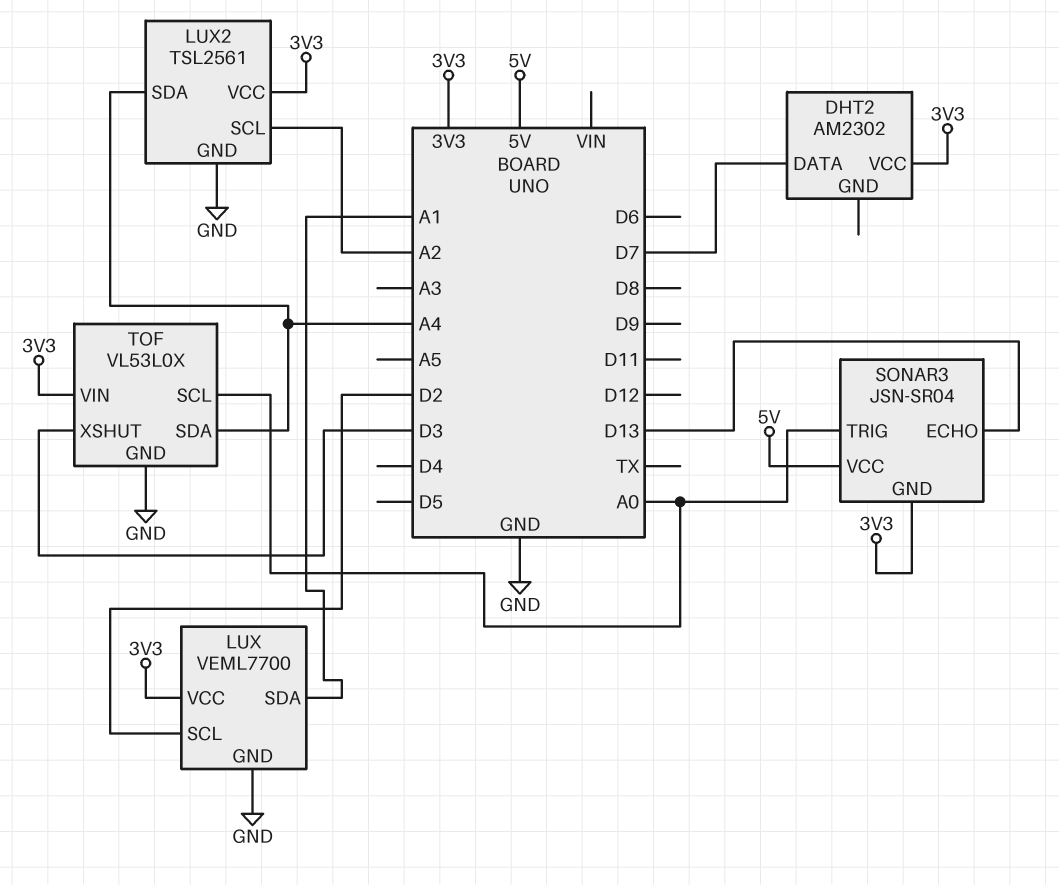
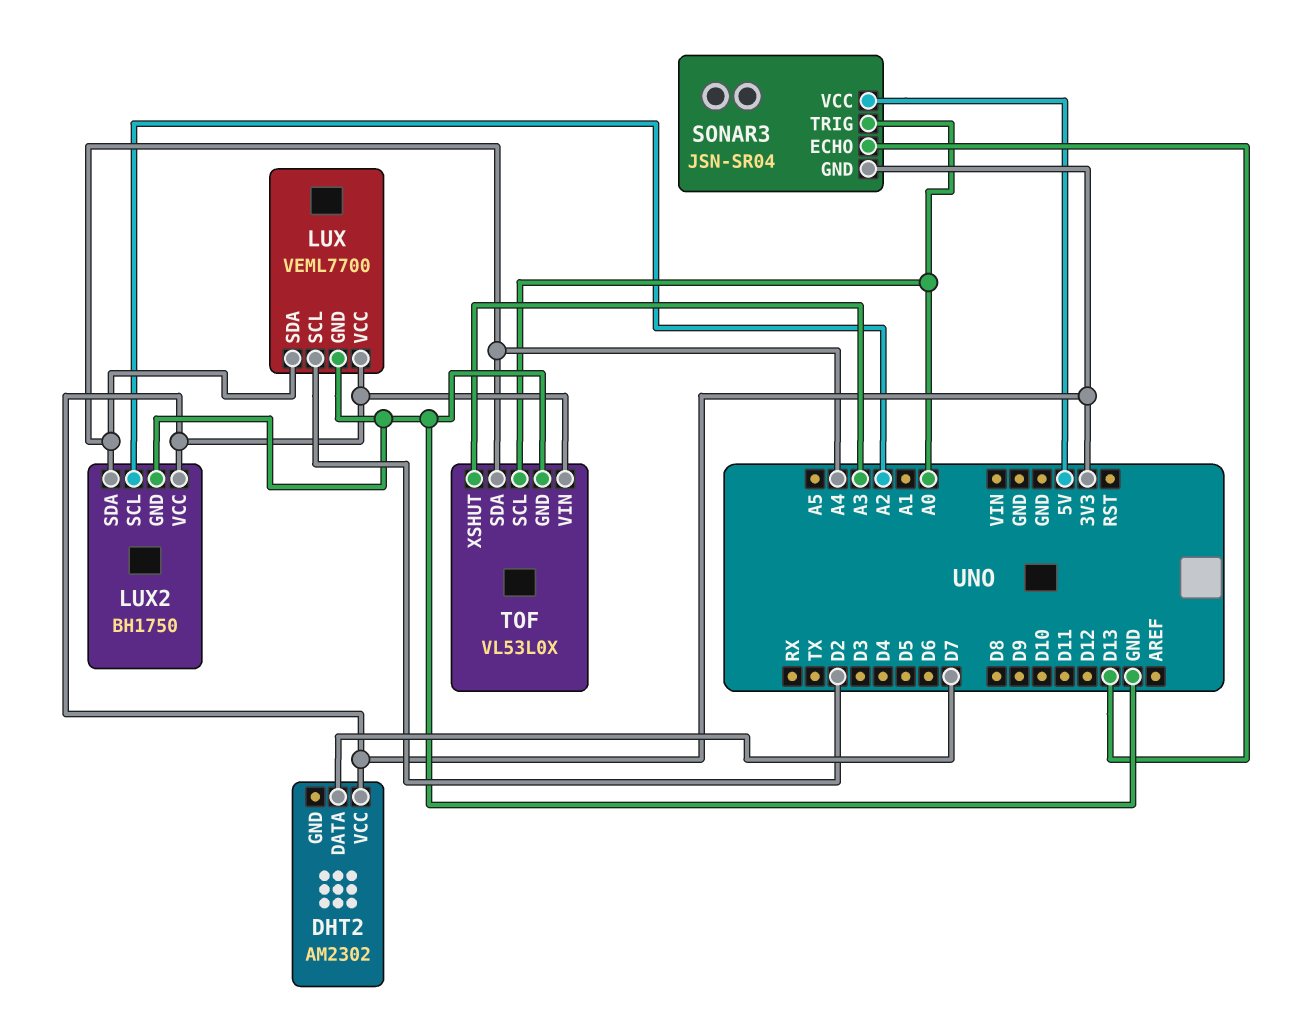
LUX pin SDA: A1 -> A4
LUX2: TSL2561 -> BH1750
TOF pin XSHUT: D3 -> A3

